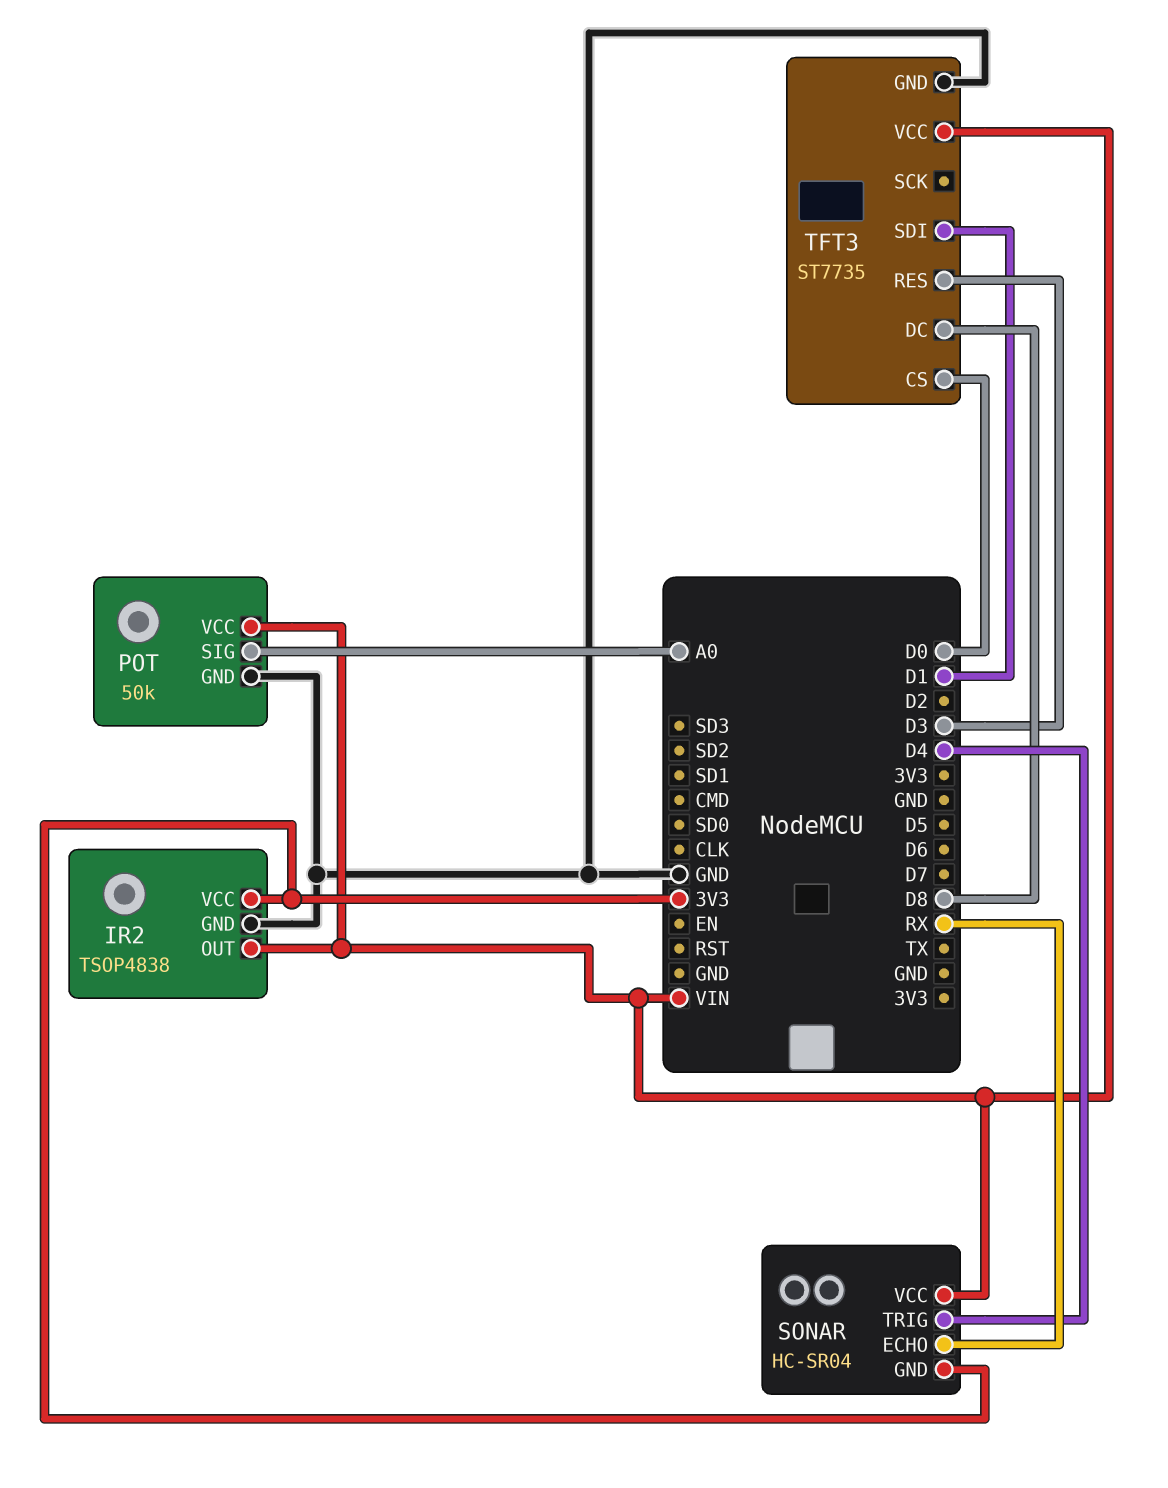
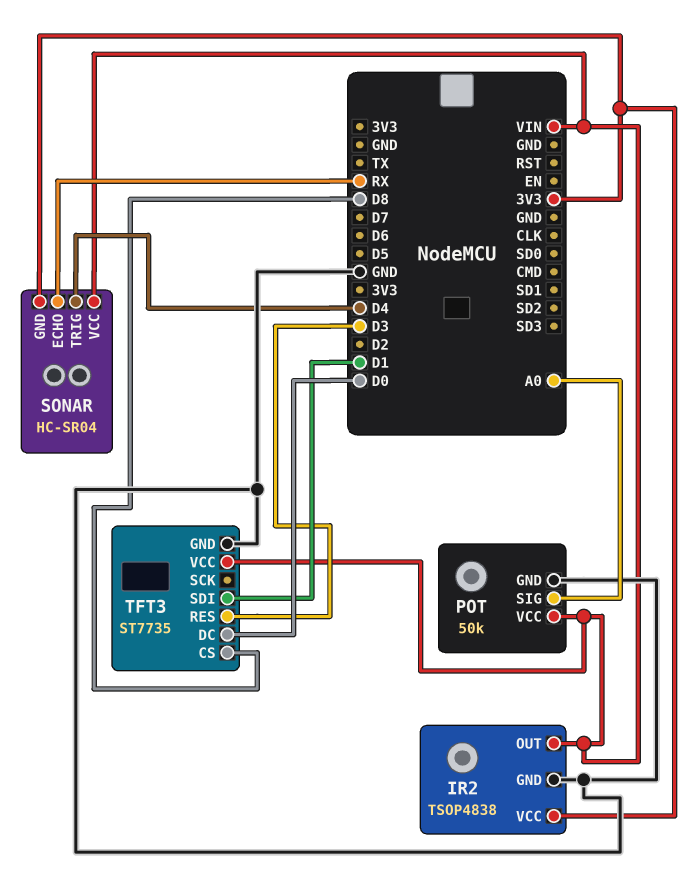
TFT3 pin CS: D0 -> D8
TFT3 pin DC: D8 -> D0

